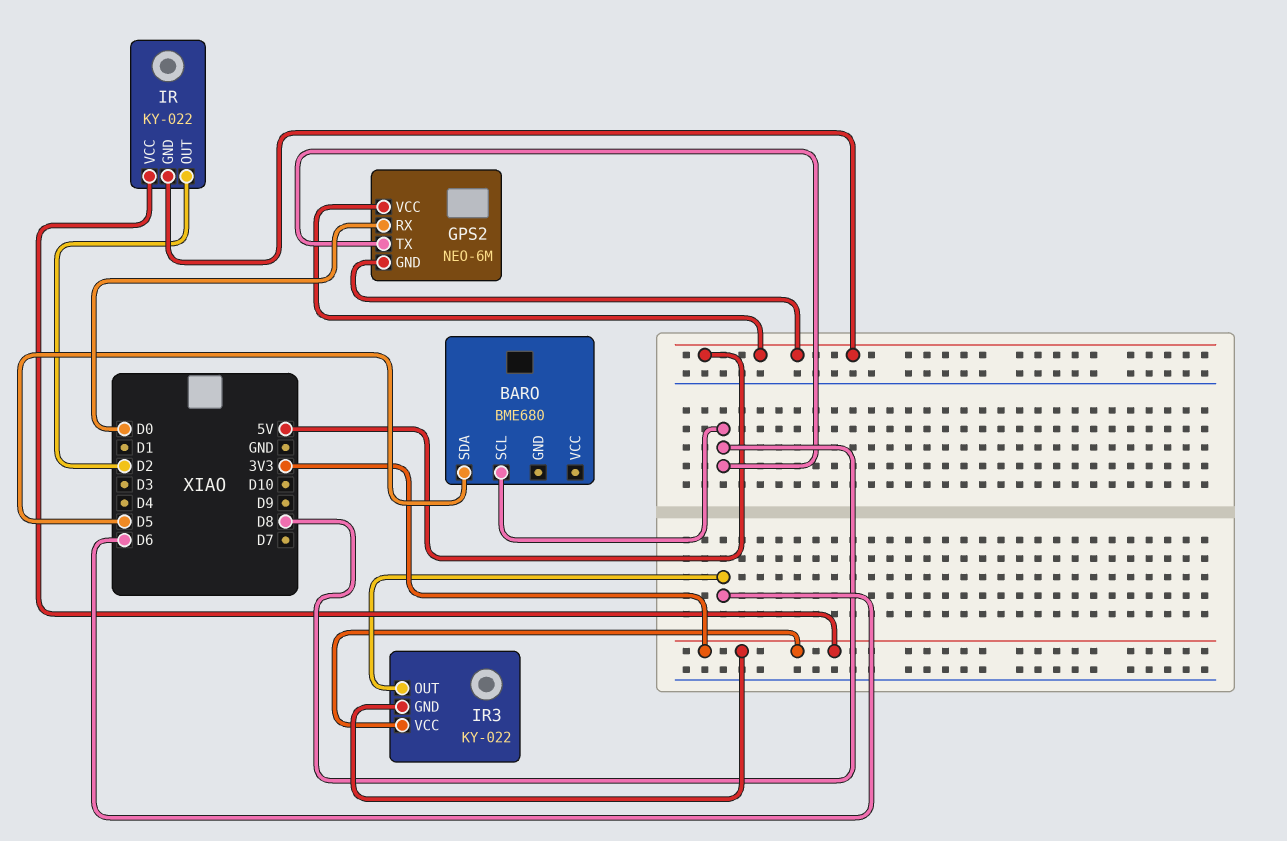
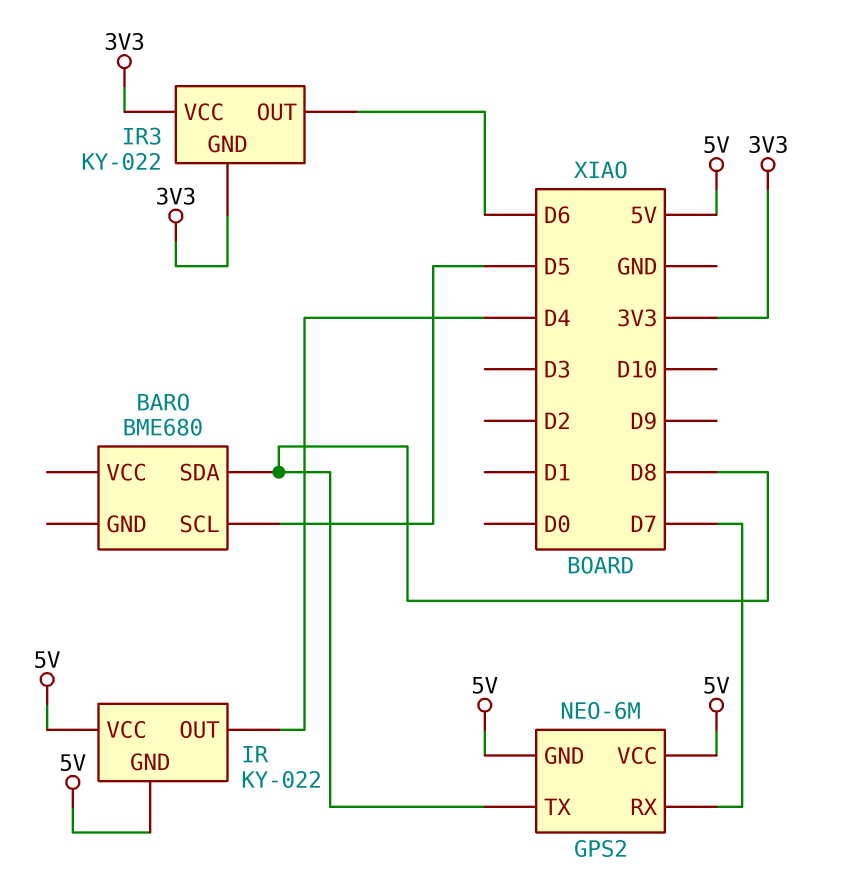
BARO pin SCL: D8 -> D5
BARO pin SDA: D5 -> D8
GPS2 pin RX: D0 -> D7
IR pin OUT: D2 -> D4
IR pin VCC: 3V3 -> 5V

